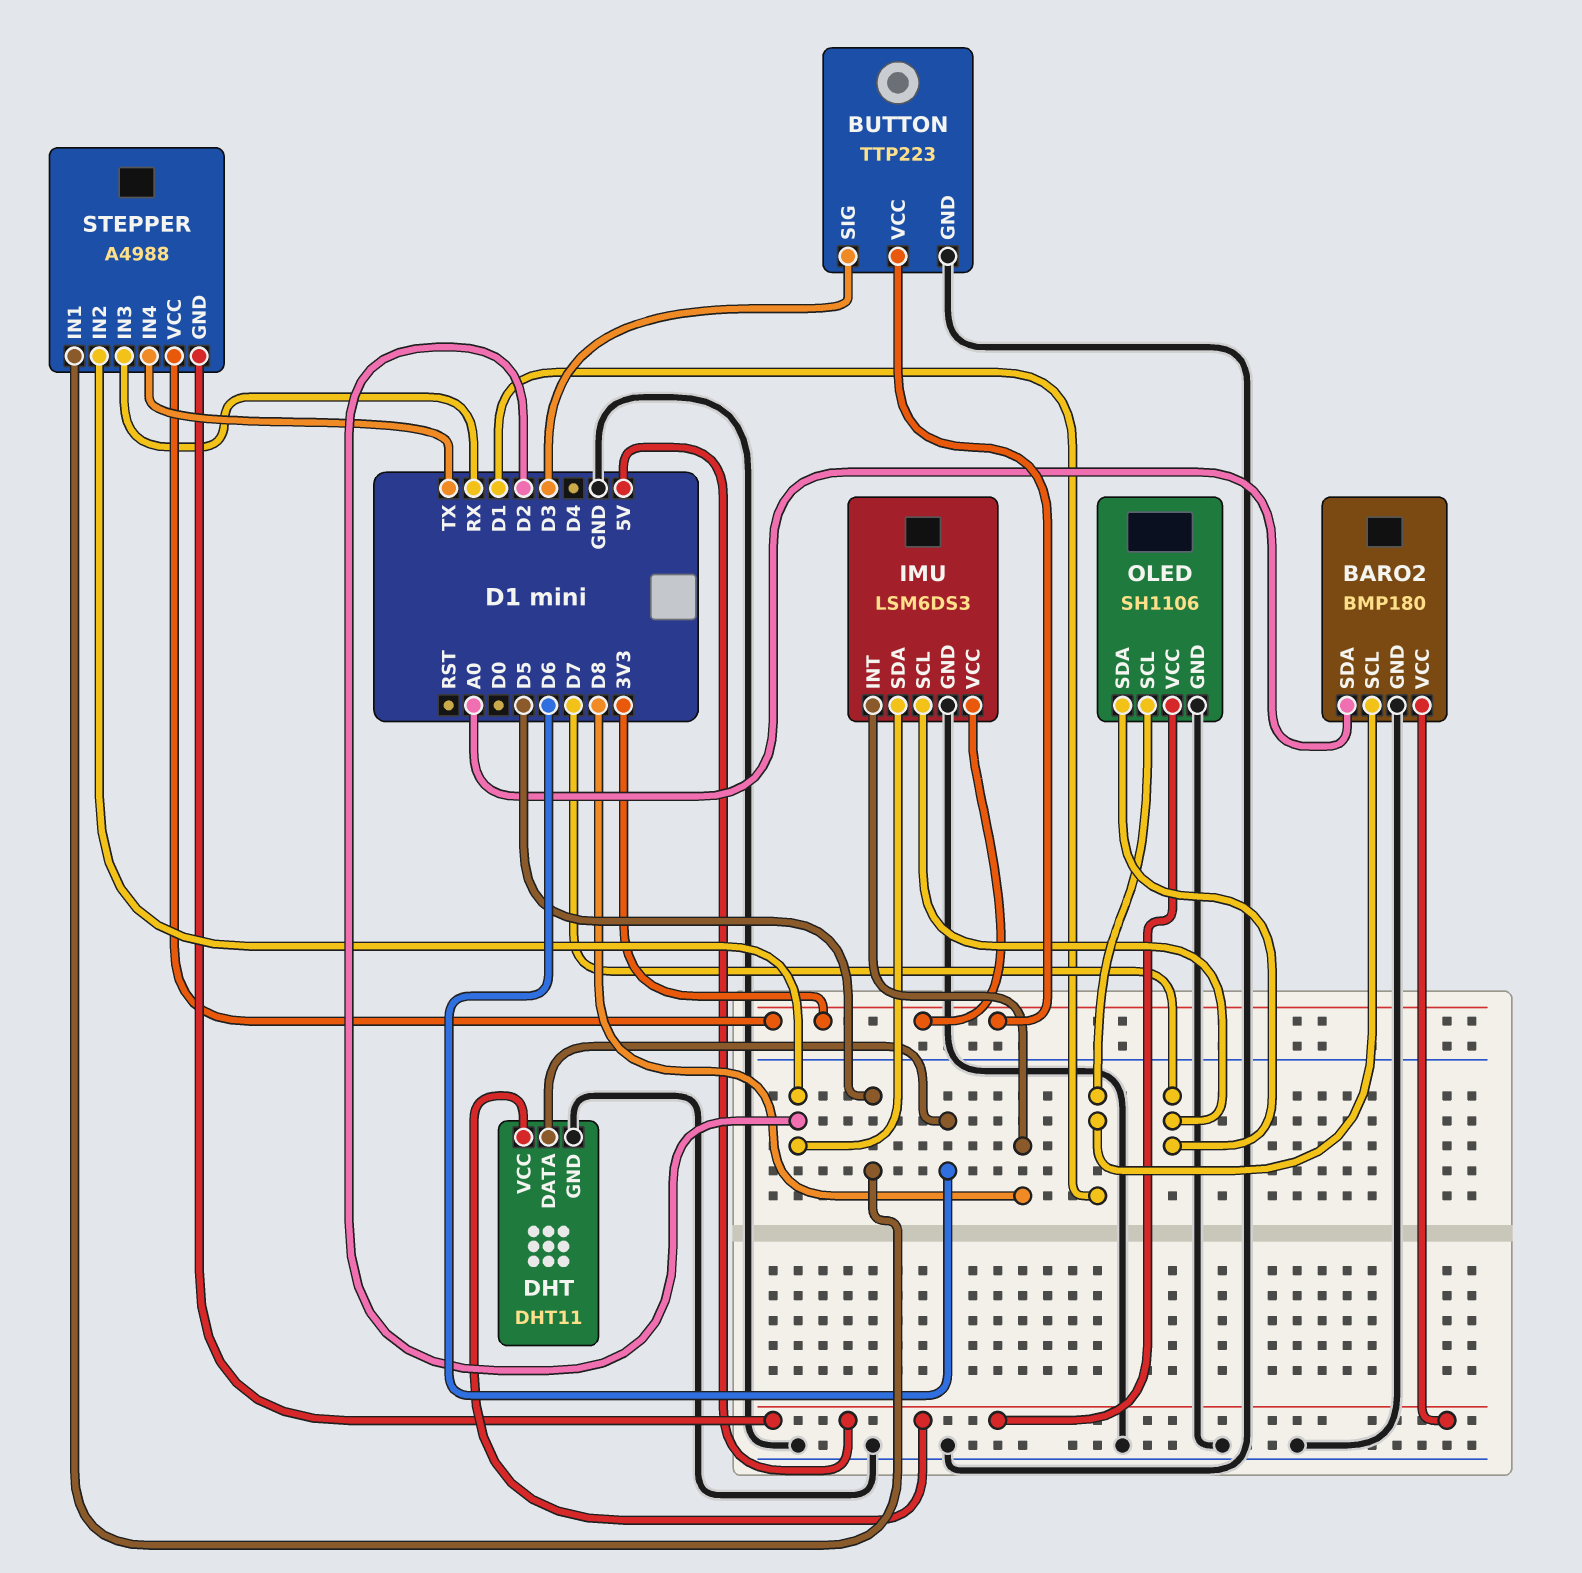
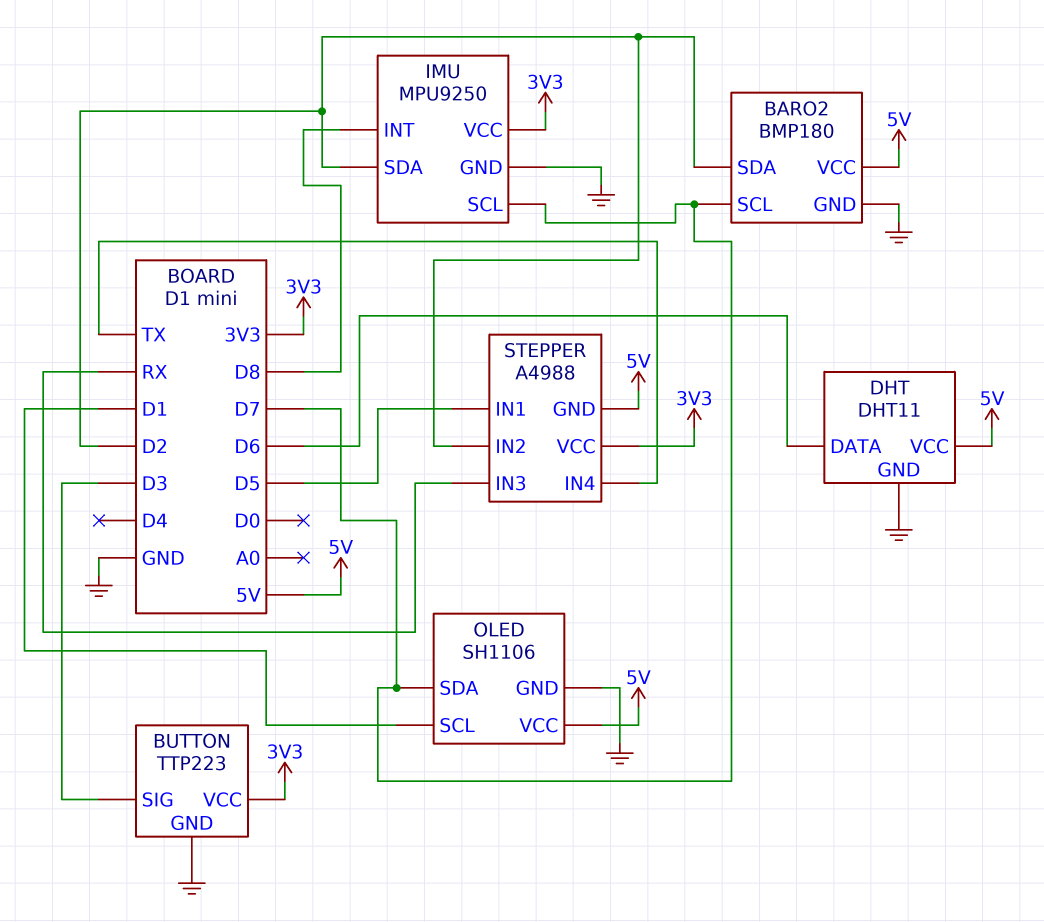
BARO2 pin SCL: D1 -> D7
BARO2 pin SDA: A0 -> D2
IMU: LSM6DS3 -> MPU9250

